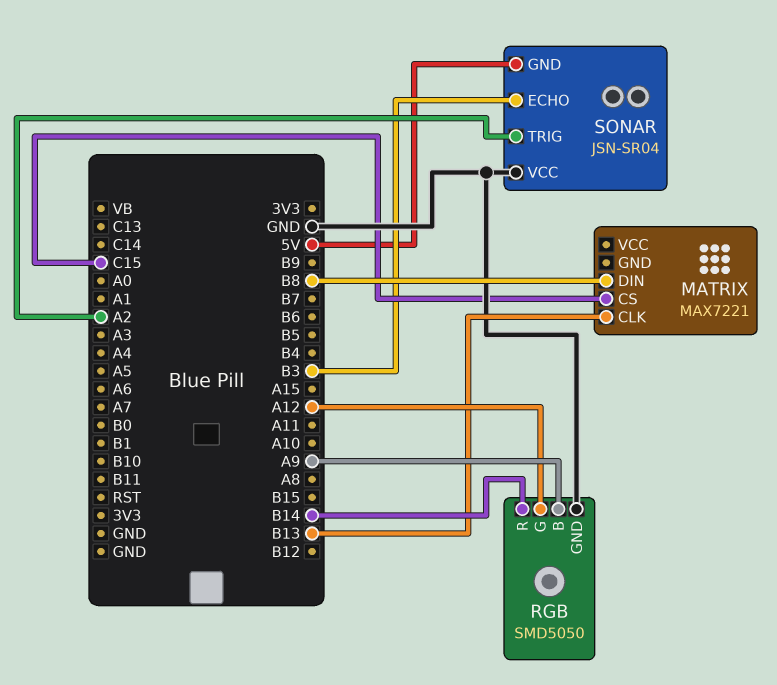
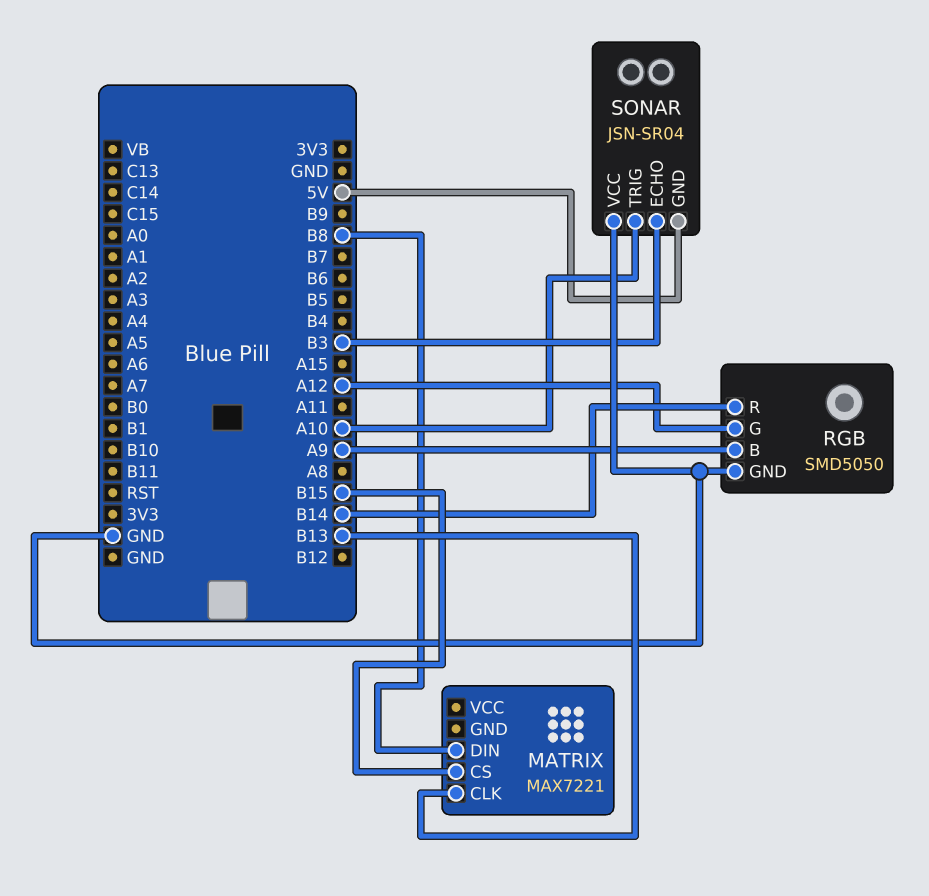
MATRIX pin CS: C15 -> B15
SONAR pin TRIG: A2 -> A10

